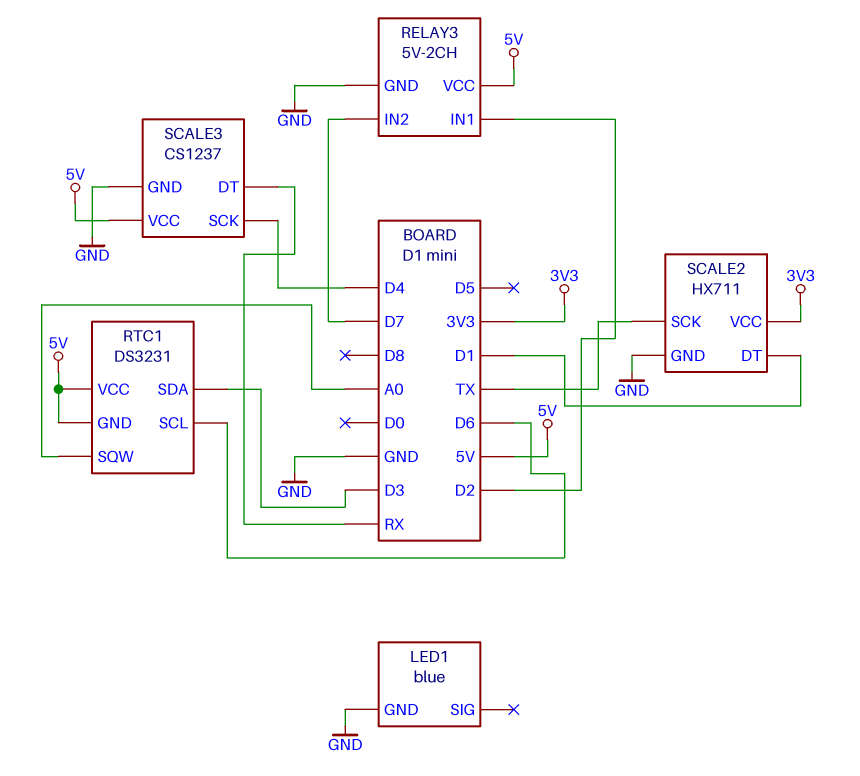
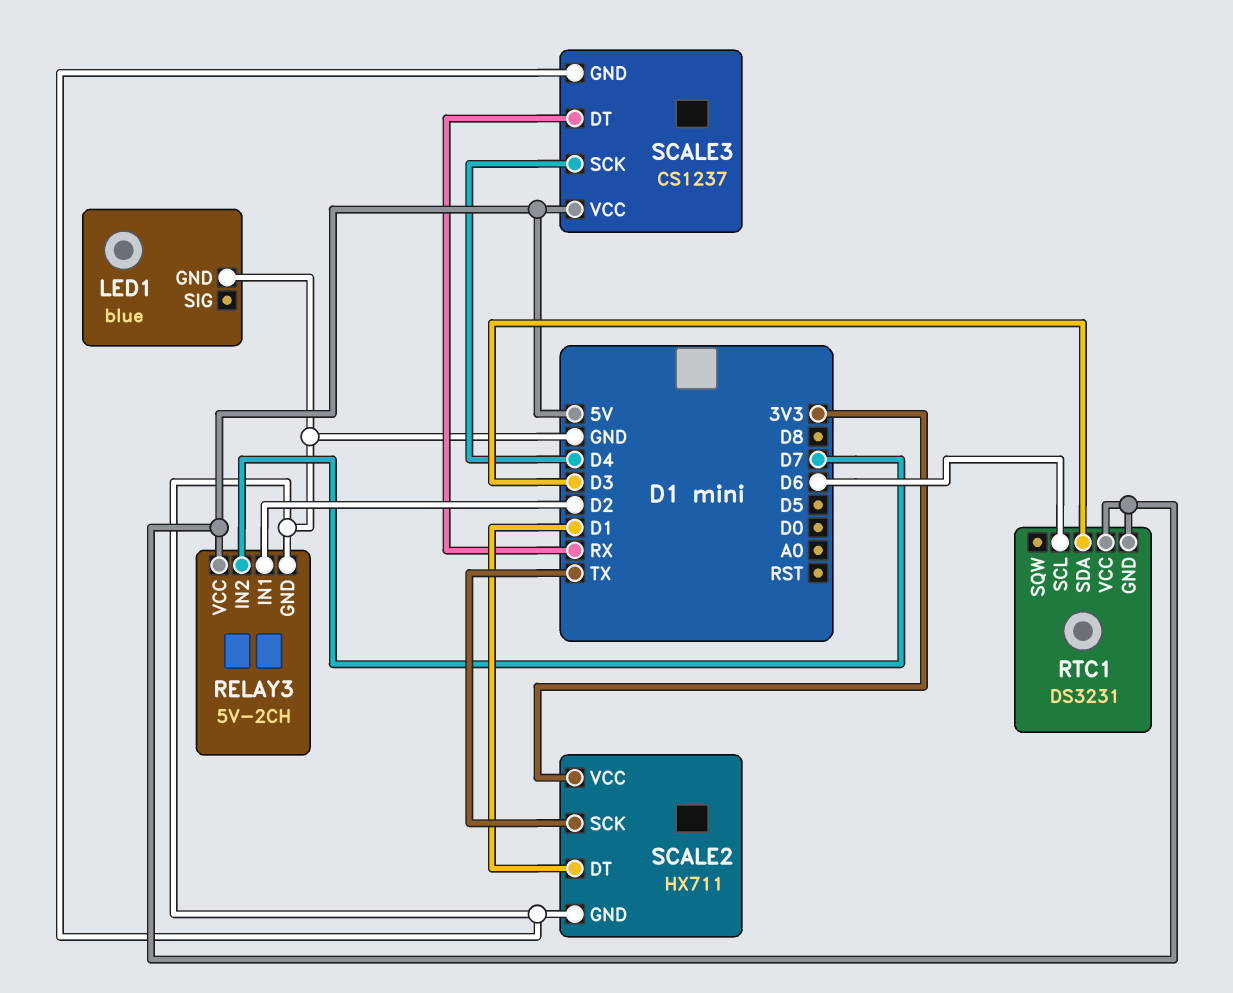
RTC1 pin SQW: A0 -> none

